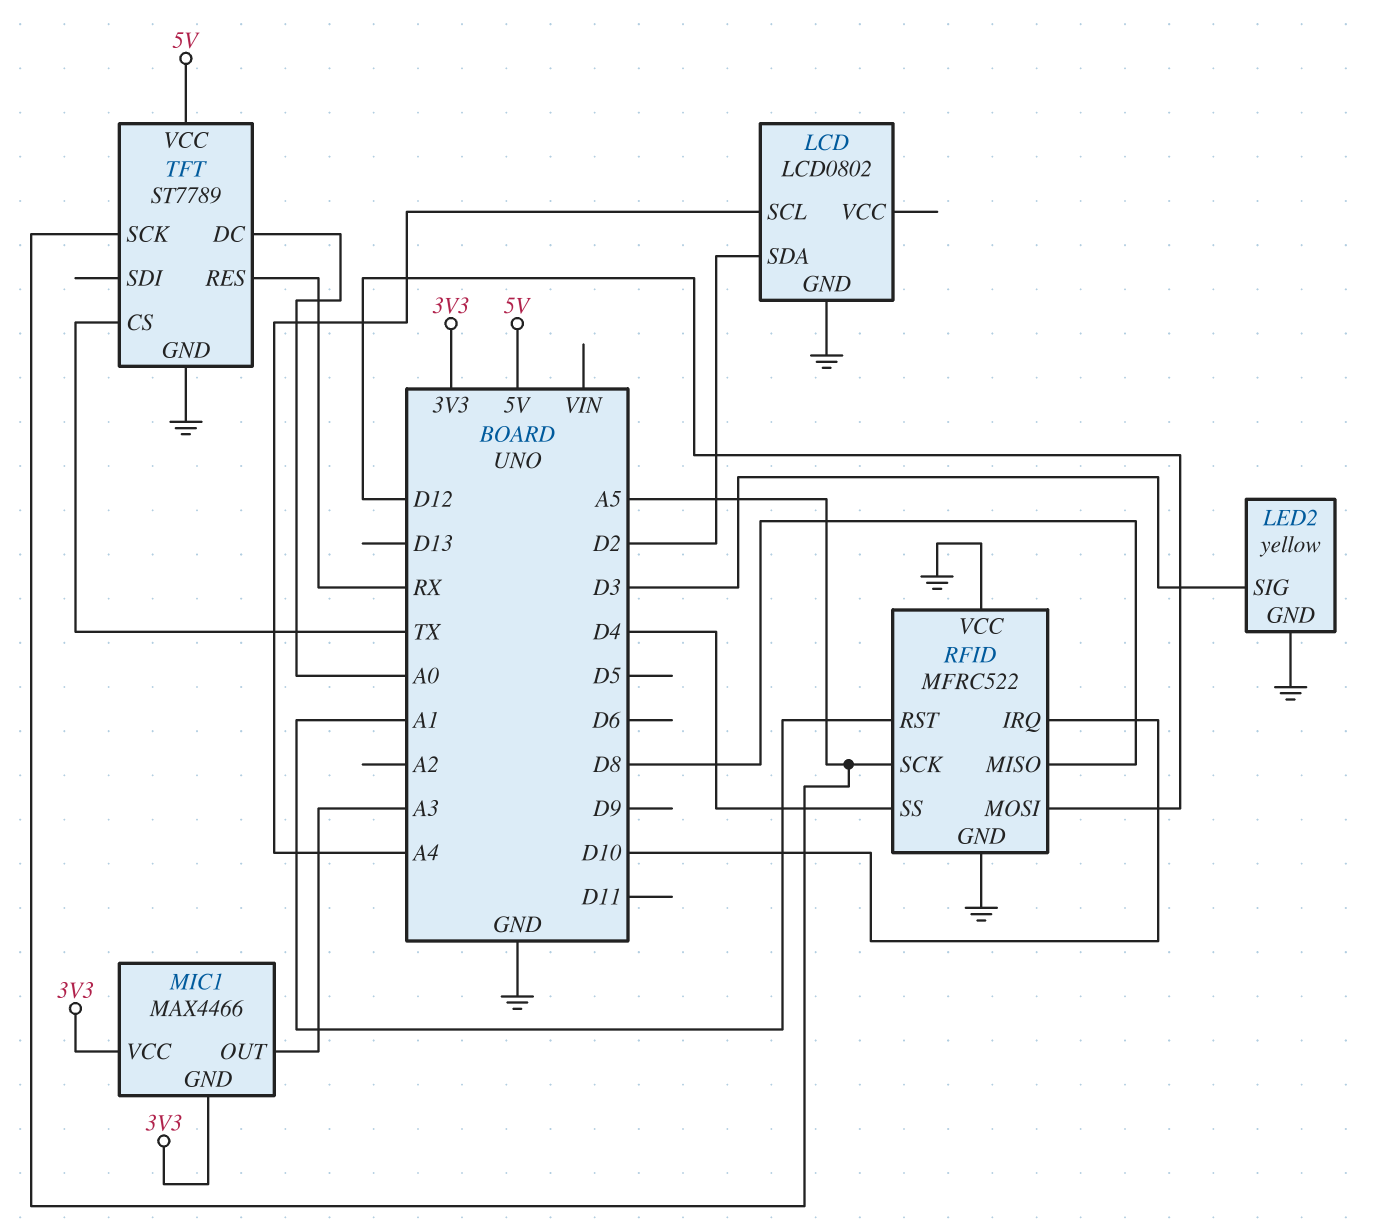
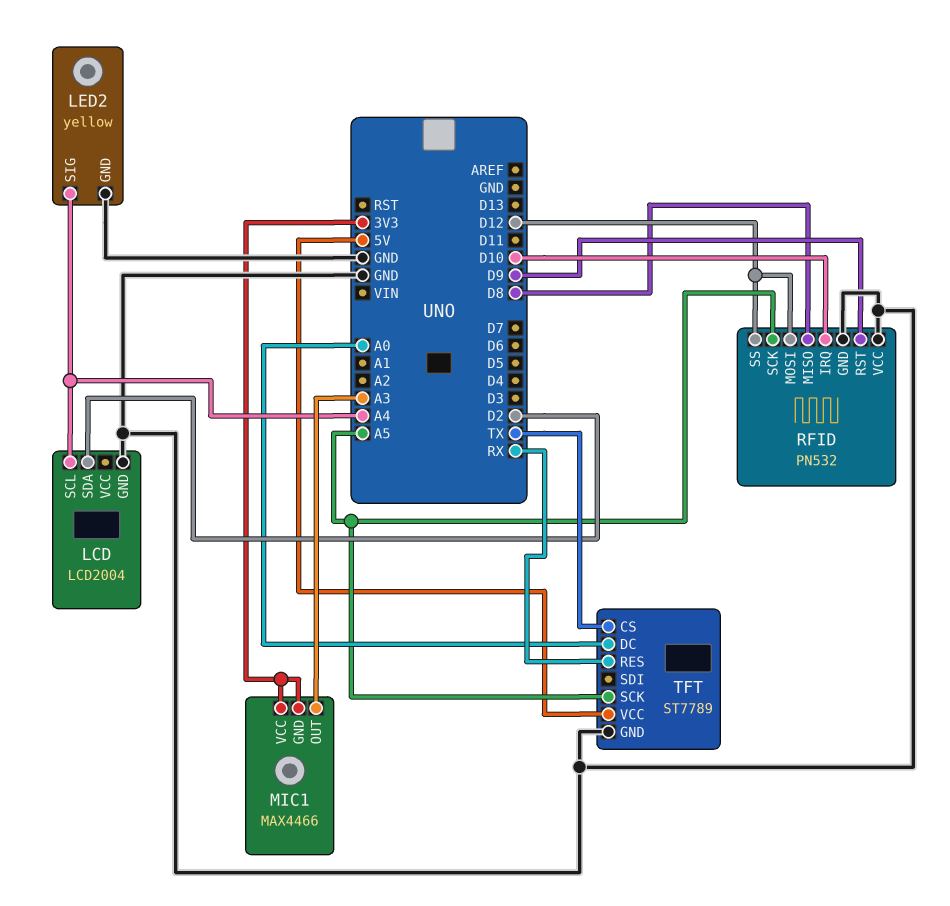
LCD: LCD0802 -> LCD2004
LED2 pin SIG: D3 -> A4
RFID: MFRC522 -> PN532
RFID pin RST: A1 -> D9
RFID pin SS: D4 -> D12

